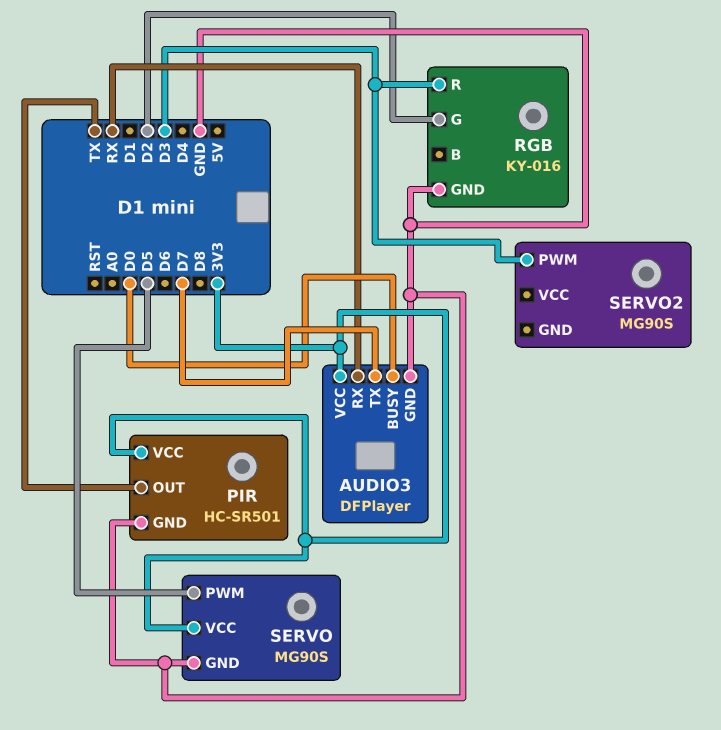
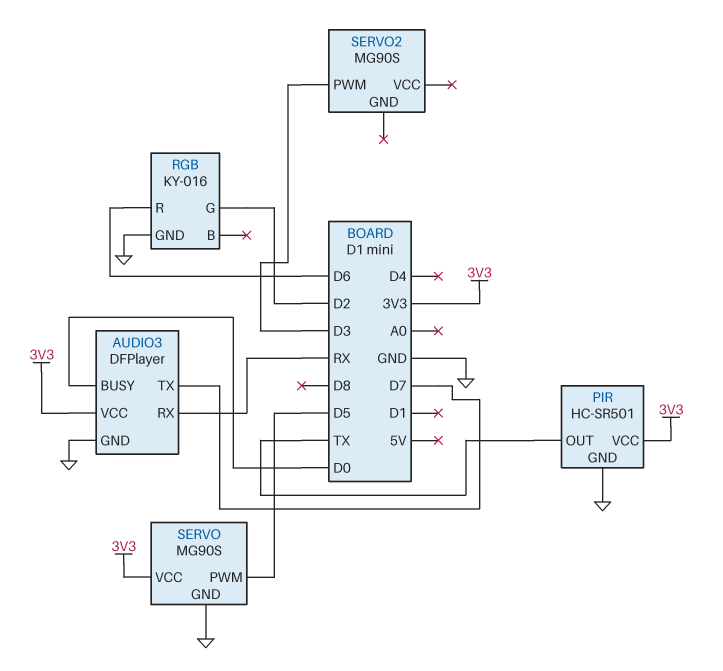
RGB pin R: D3 -> D6

